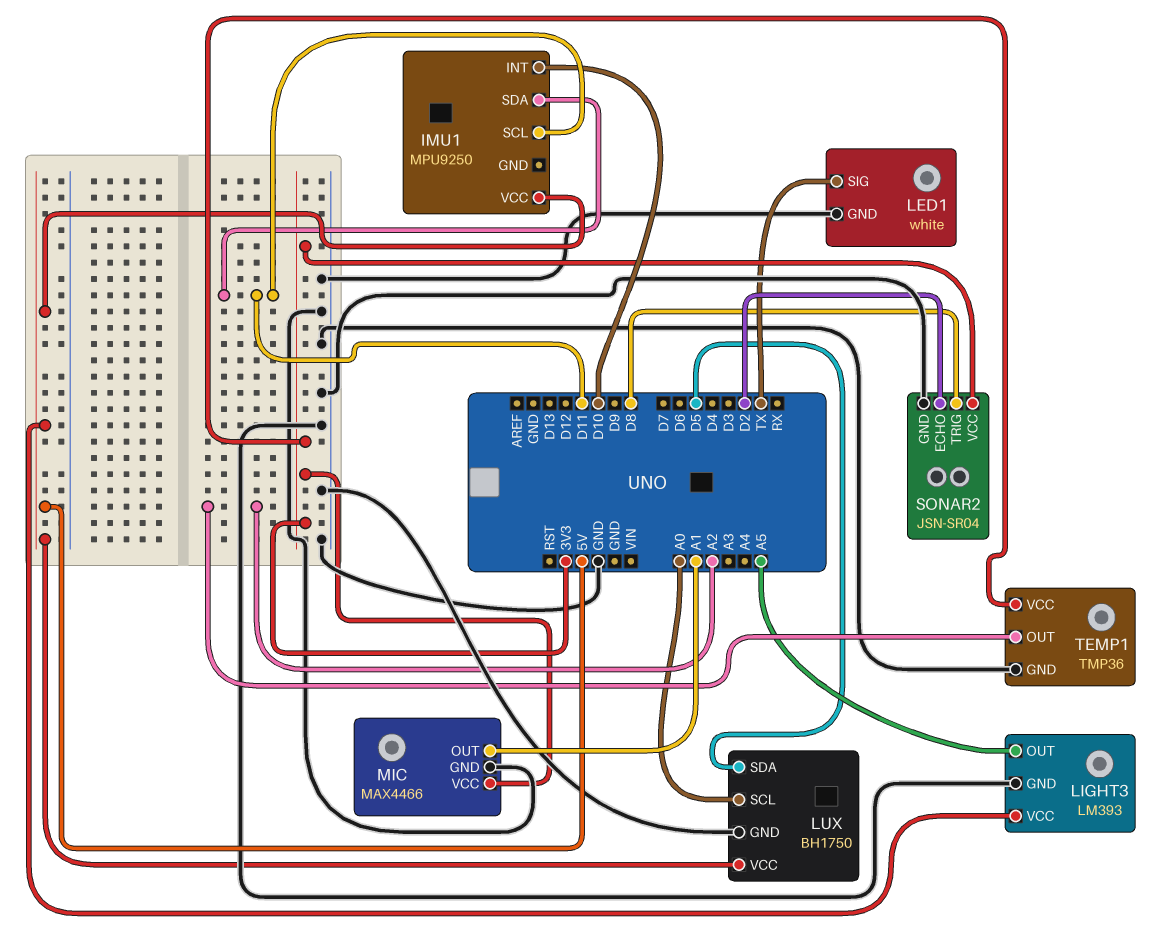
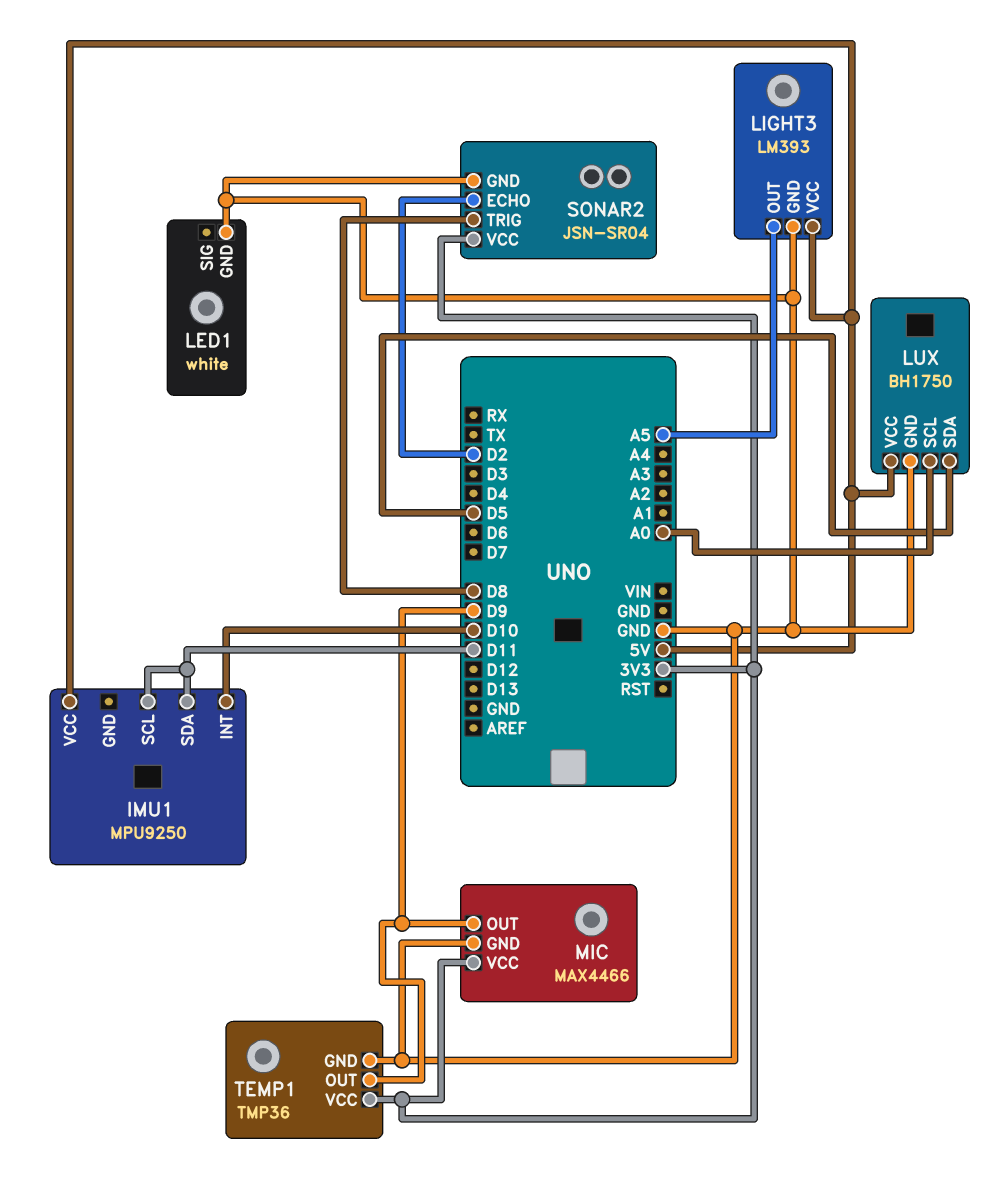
LED1 pin SIG: TX -> none
MIC pin OUT: A1 -> D9
TEMP1 pin OUT: A2 -> D9

